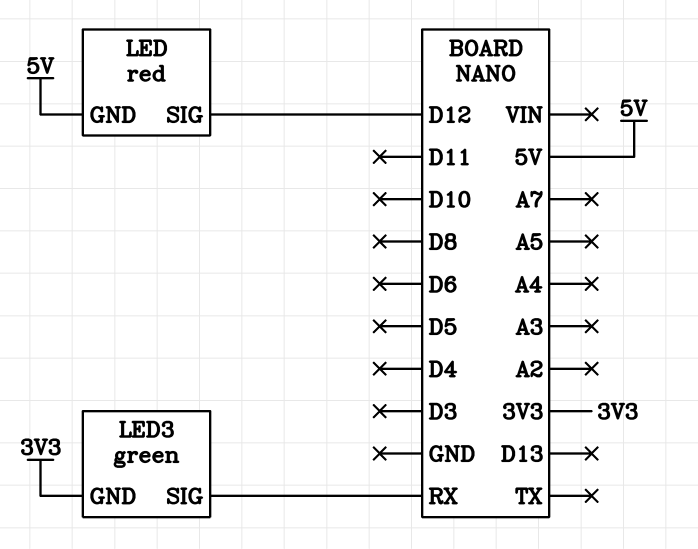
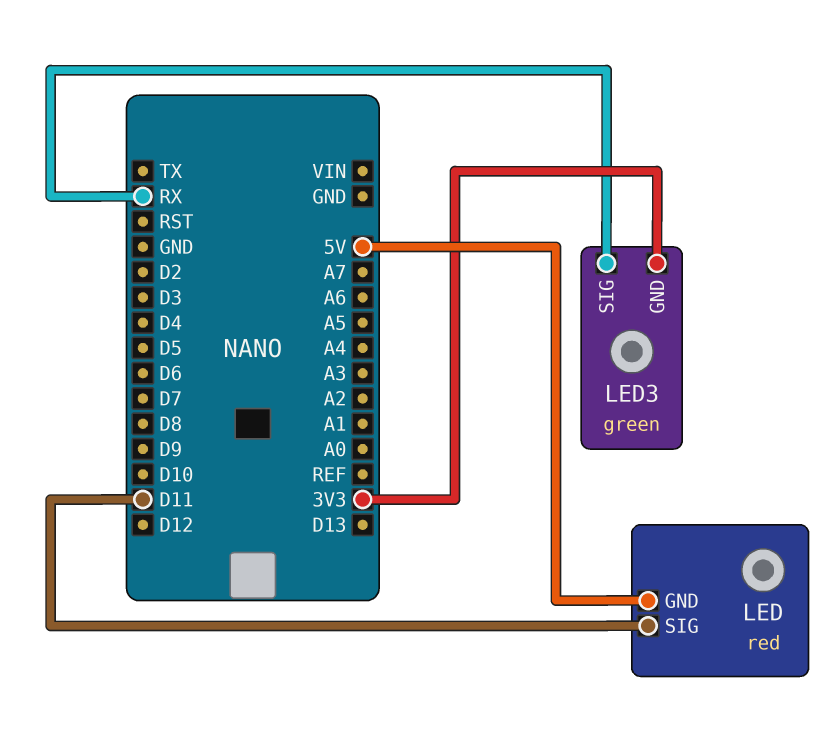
LED pin SIG: D12 -> D11

